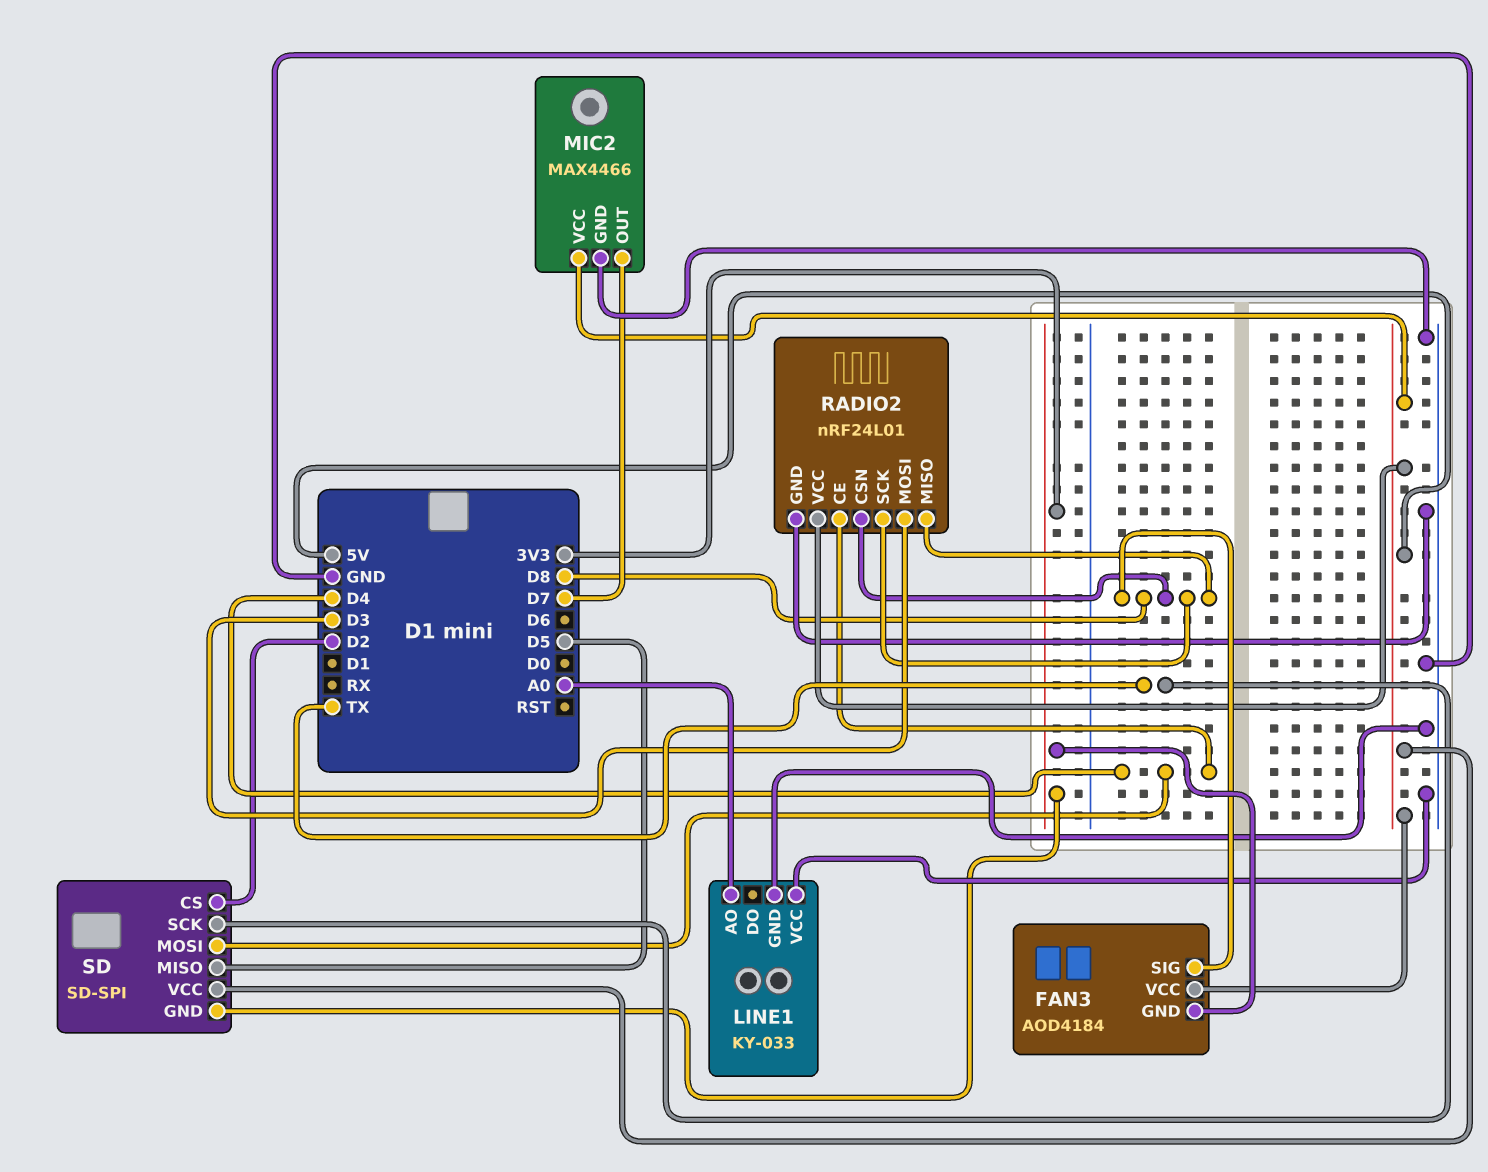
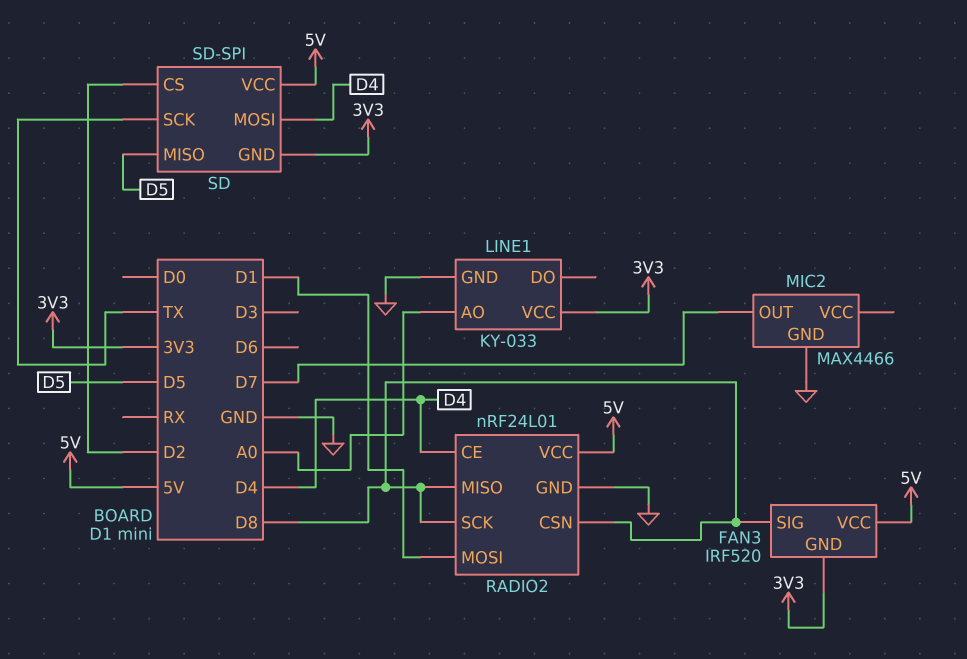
FAN3: AOD4184 -> IRF520
LINE1 pin VCC: GND -> 3V3
MIC2 pin VCC: 5V -> none
RADIO2 pin MOSI: D3 -> D1

